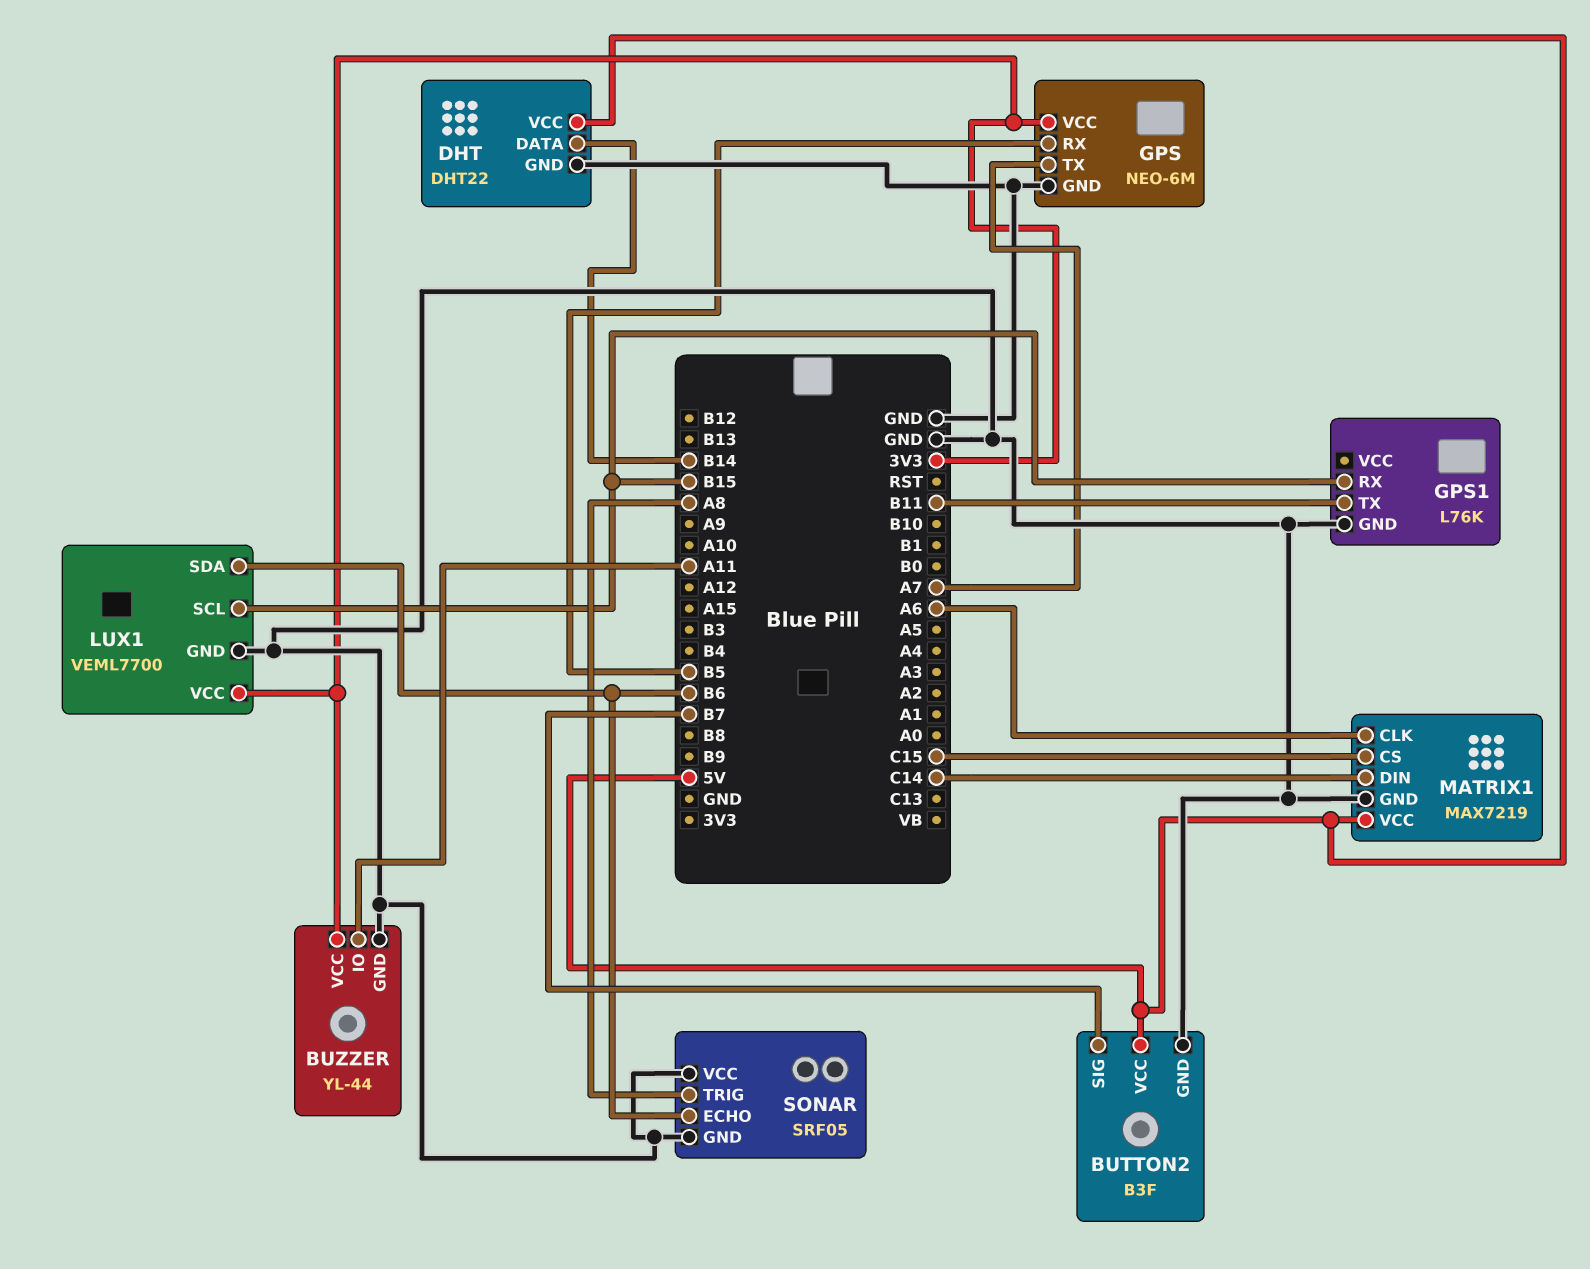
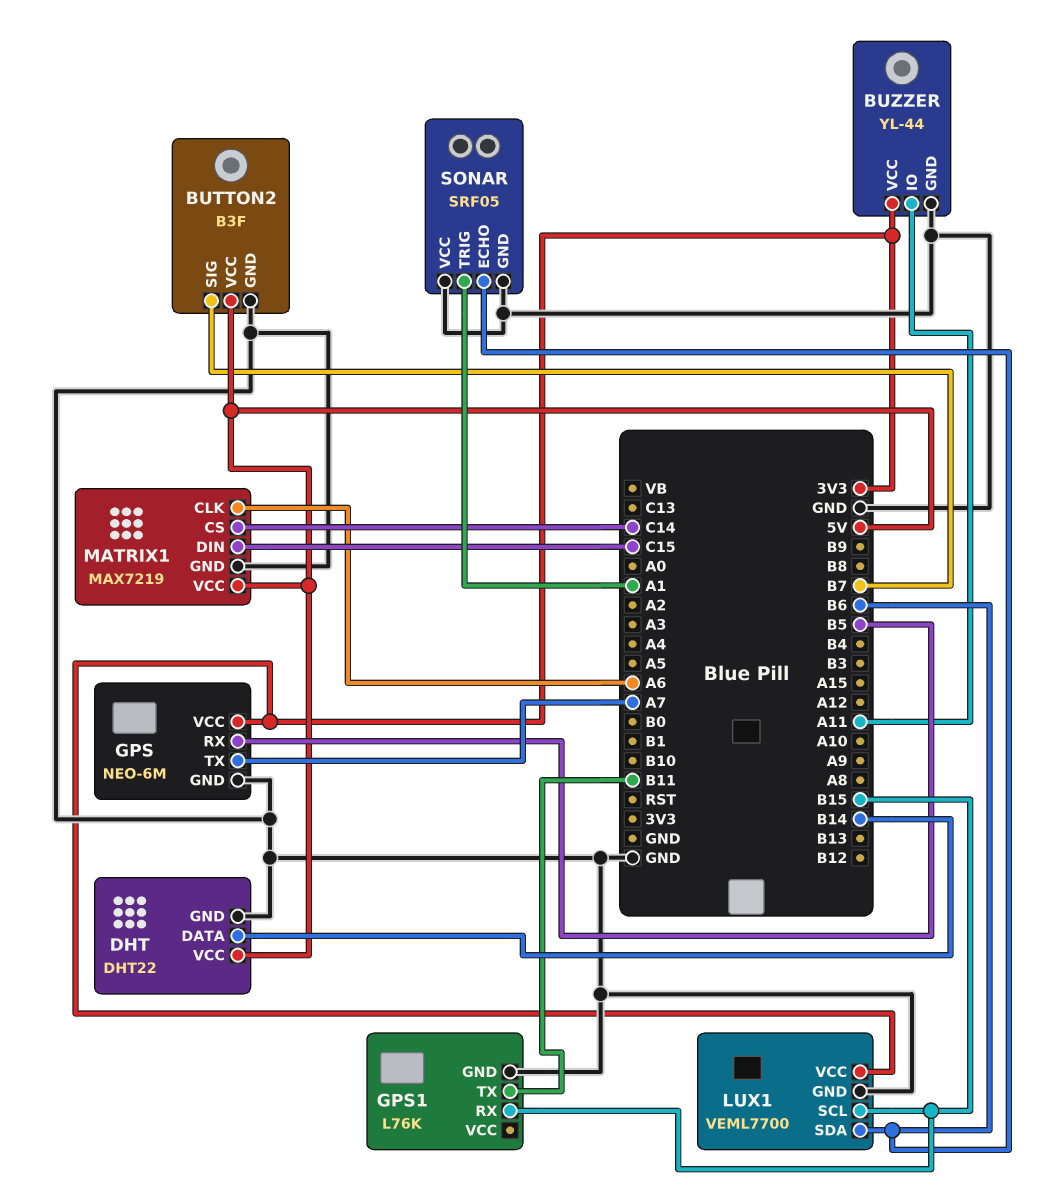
MATRIX1 pin CS: C15 -> C14
MATRIX1 pin DIN: C14 -> C15
SONAR pin TRIG: A8 -> A1

